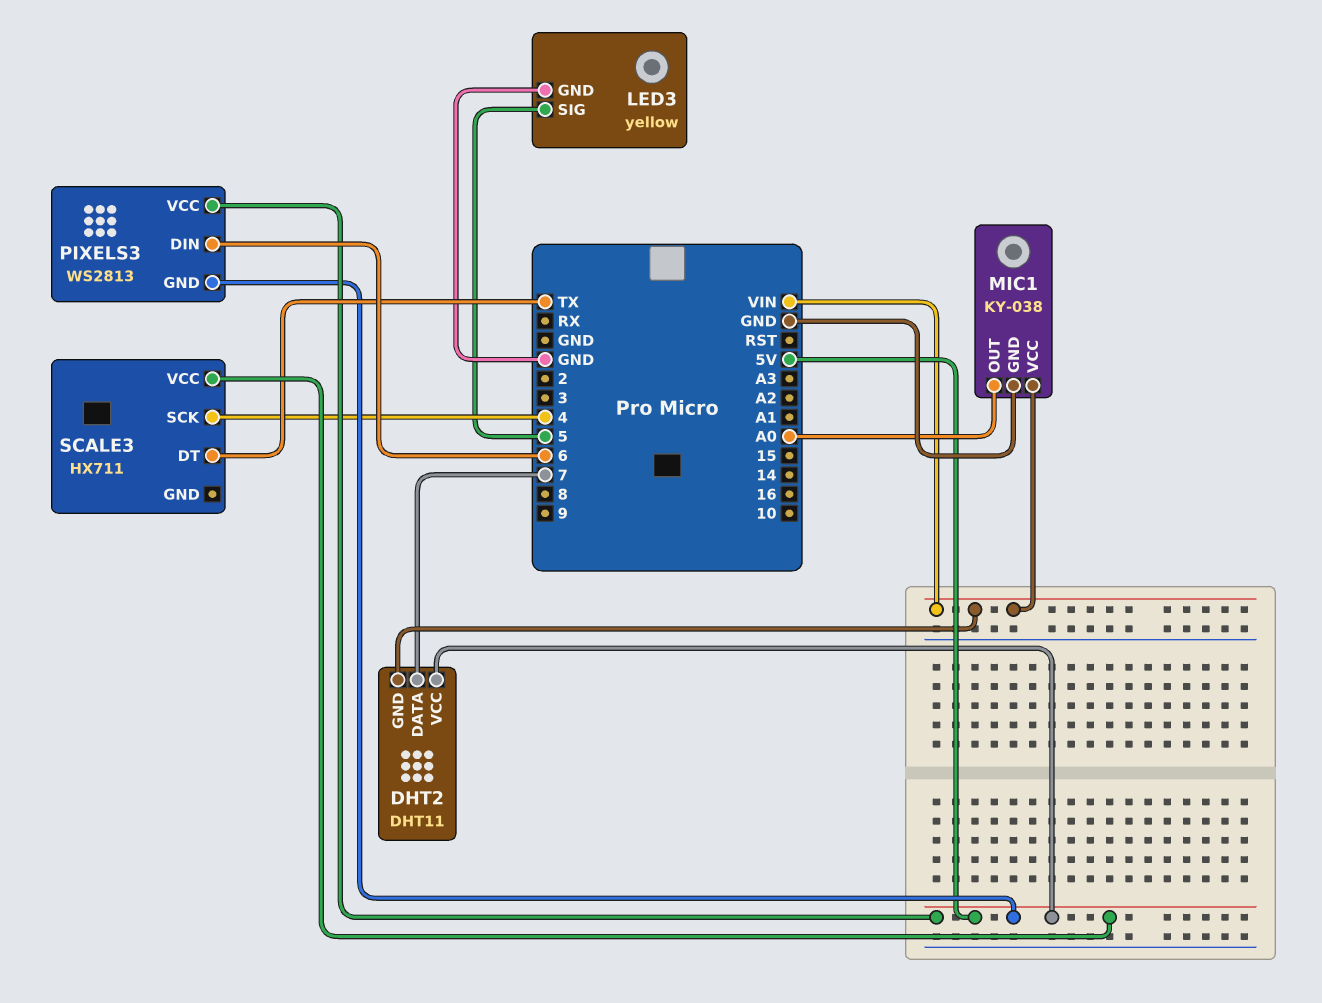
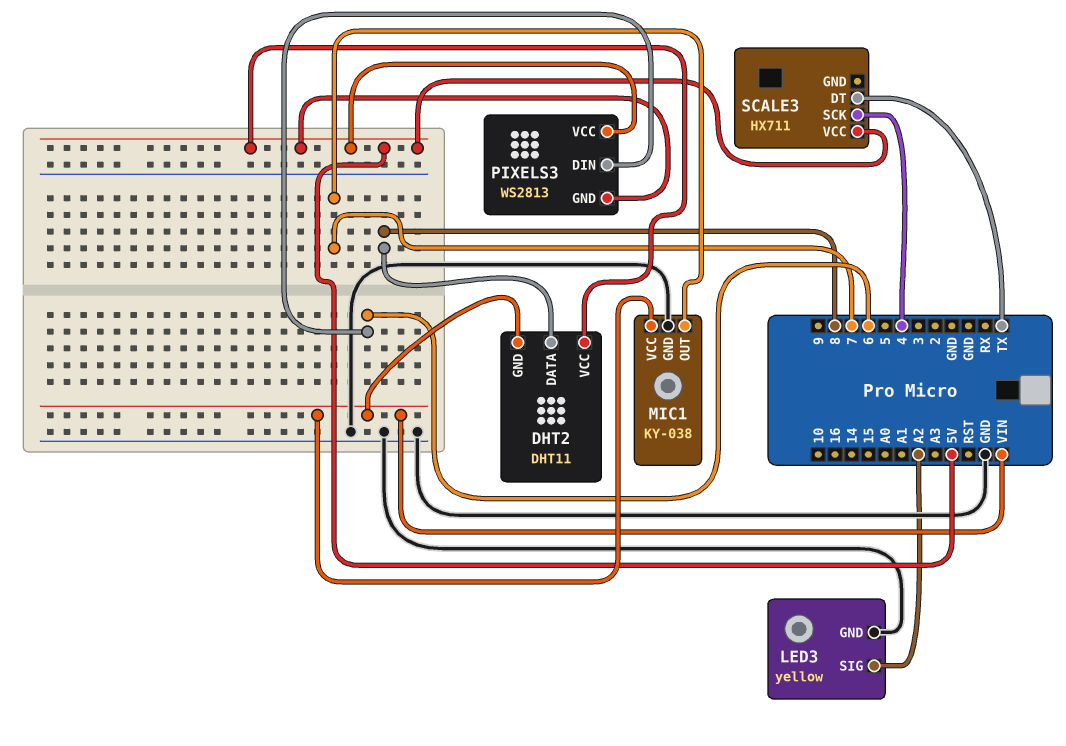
DHT2 pin DATA: 7 -> 8
LED3 pin SIG: 5 -> A2
MIC1 pin OUT: A0 -> 7

